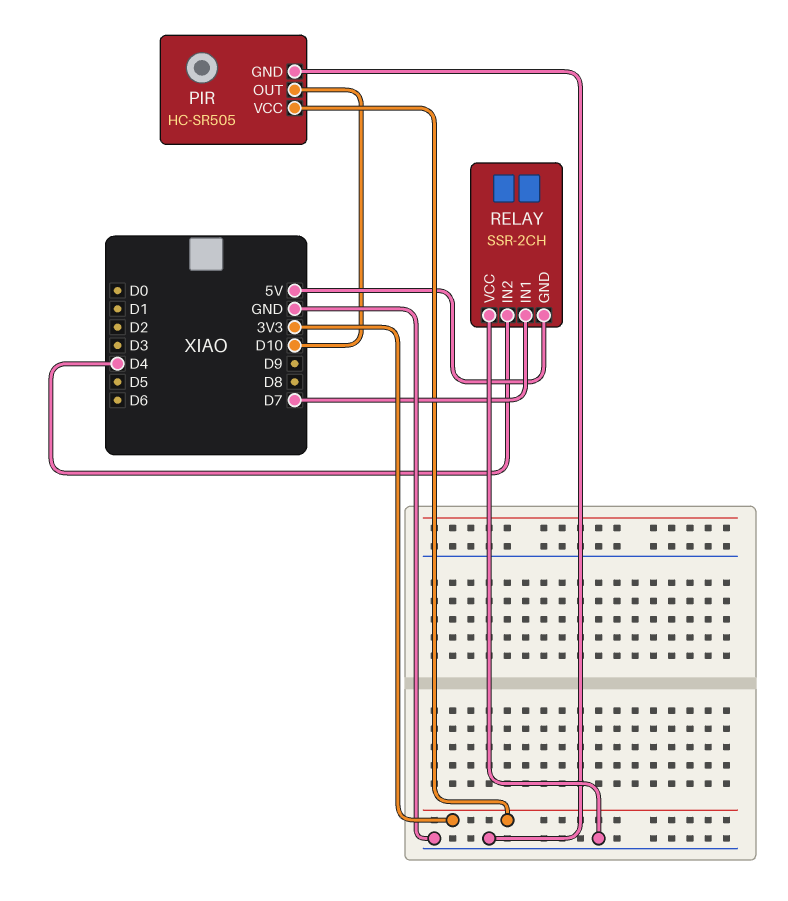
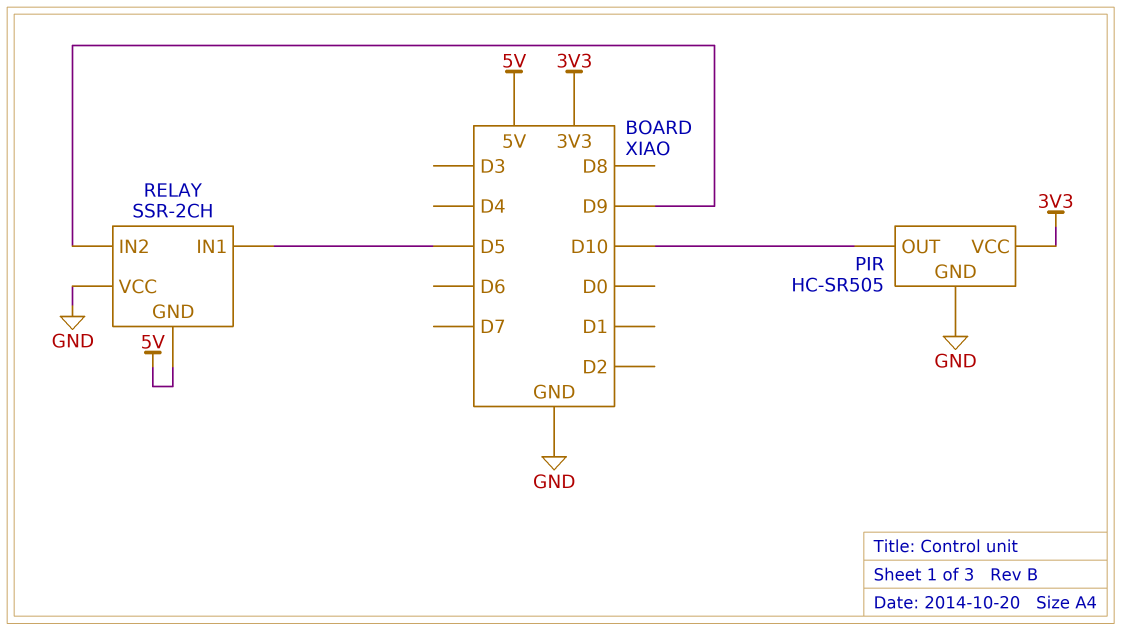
RELAY pin IN1: D7 -> D5
RELAY pin IN2: D4 -> D9

